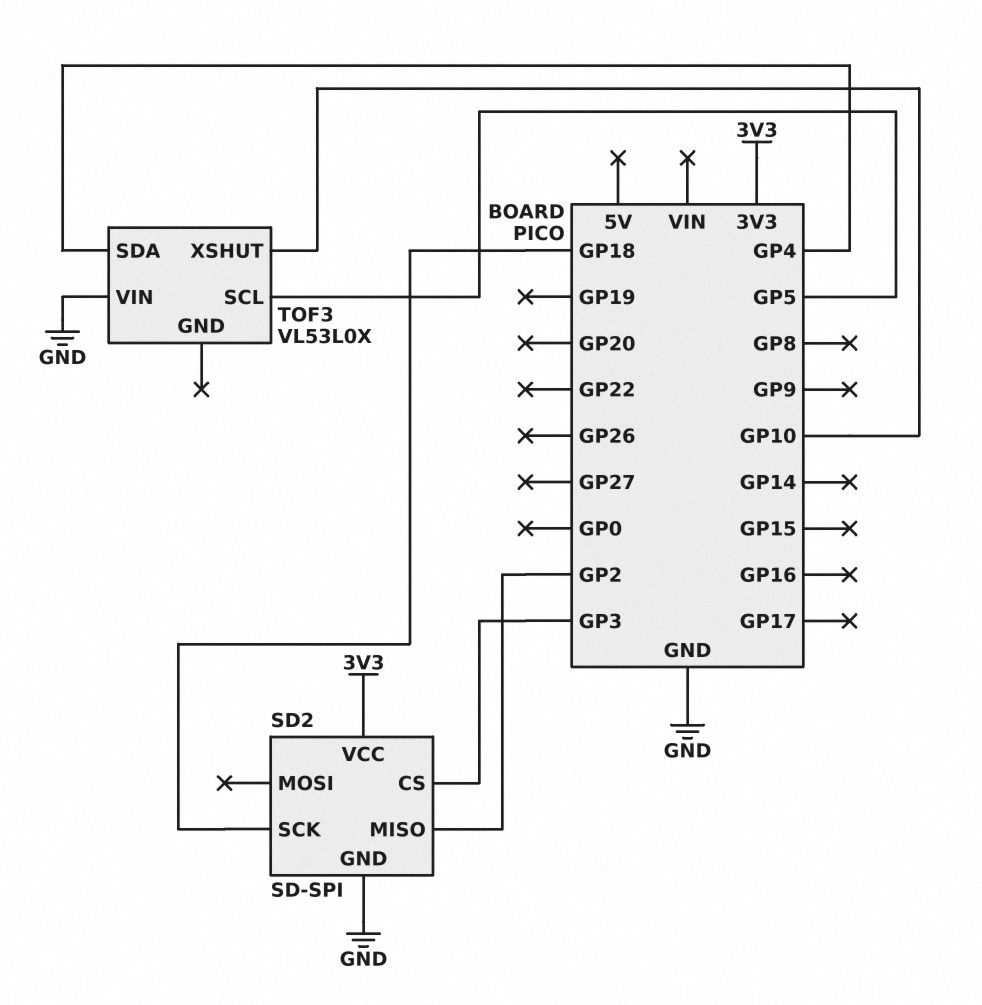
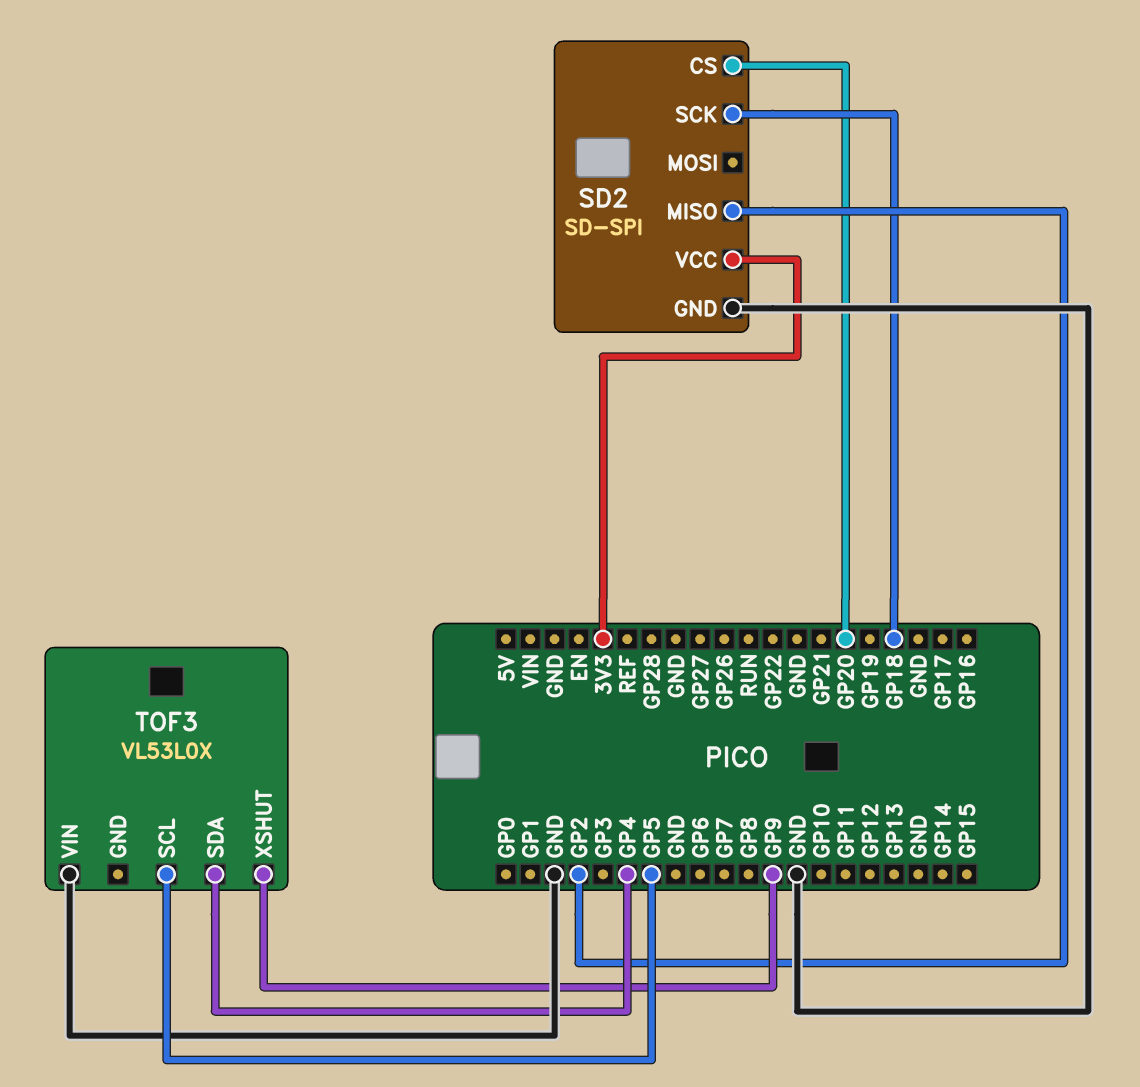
SD2 pin CS: GP3 -> GP20
TOF3 pin XSHUT: GP10 -> GP9

